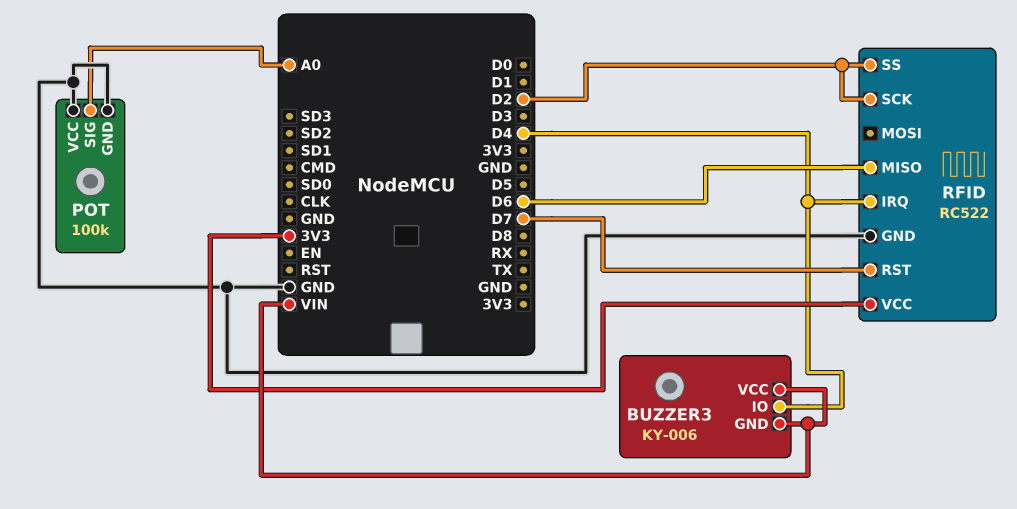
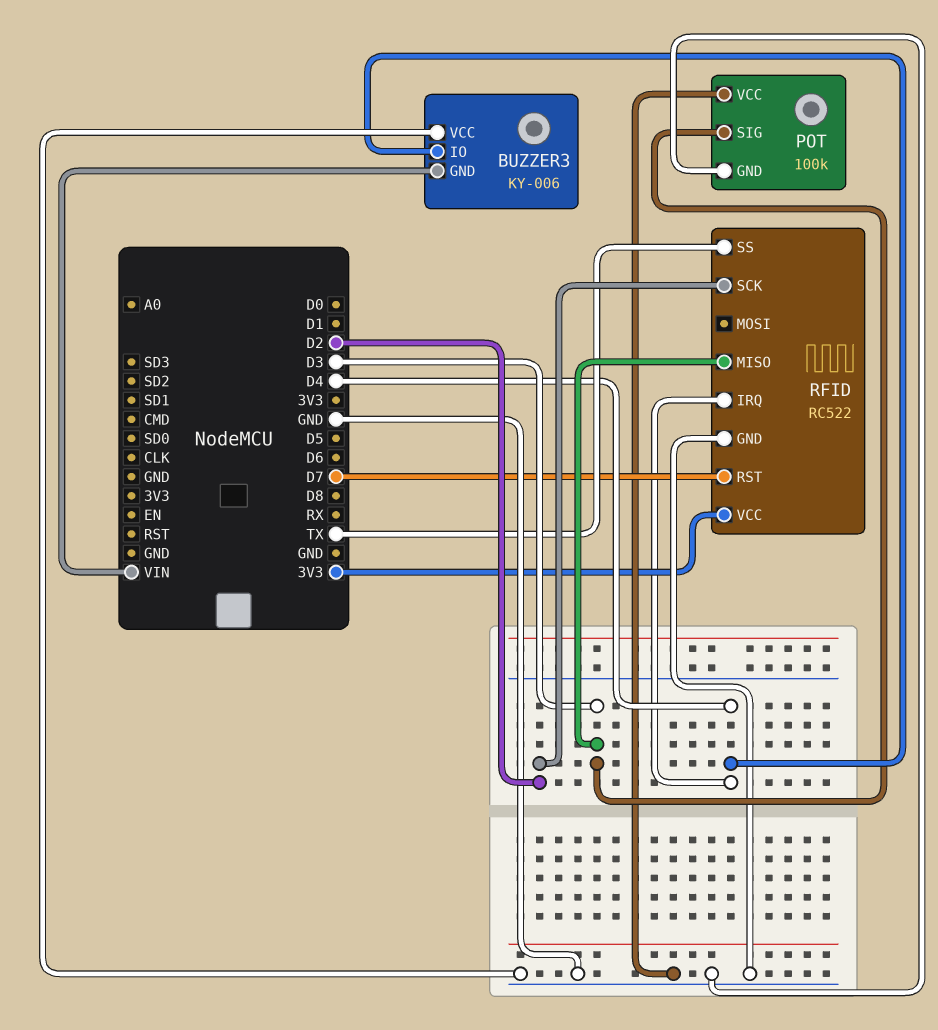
BUZZER3 pin VCC: VIN -> GND
POT pin SIG: A0 -> D3
RFID pin MISO: D6 -> D3
RFID pin SS: D2 -> TX

